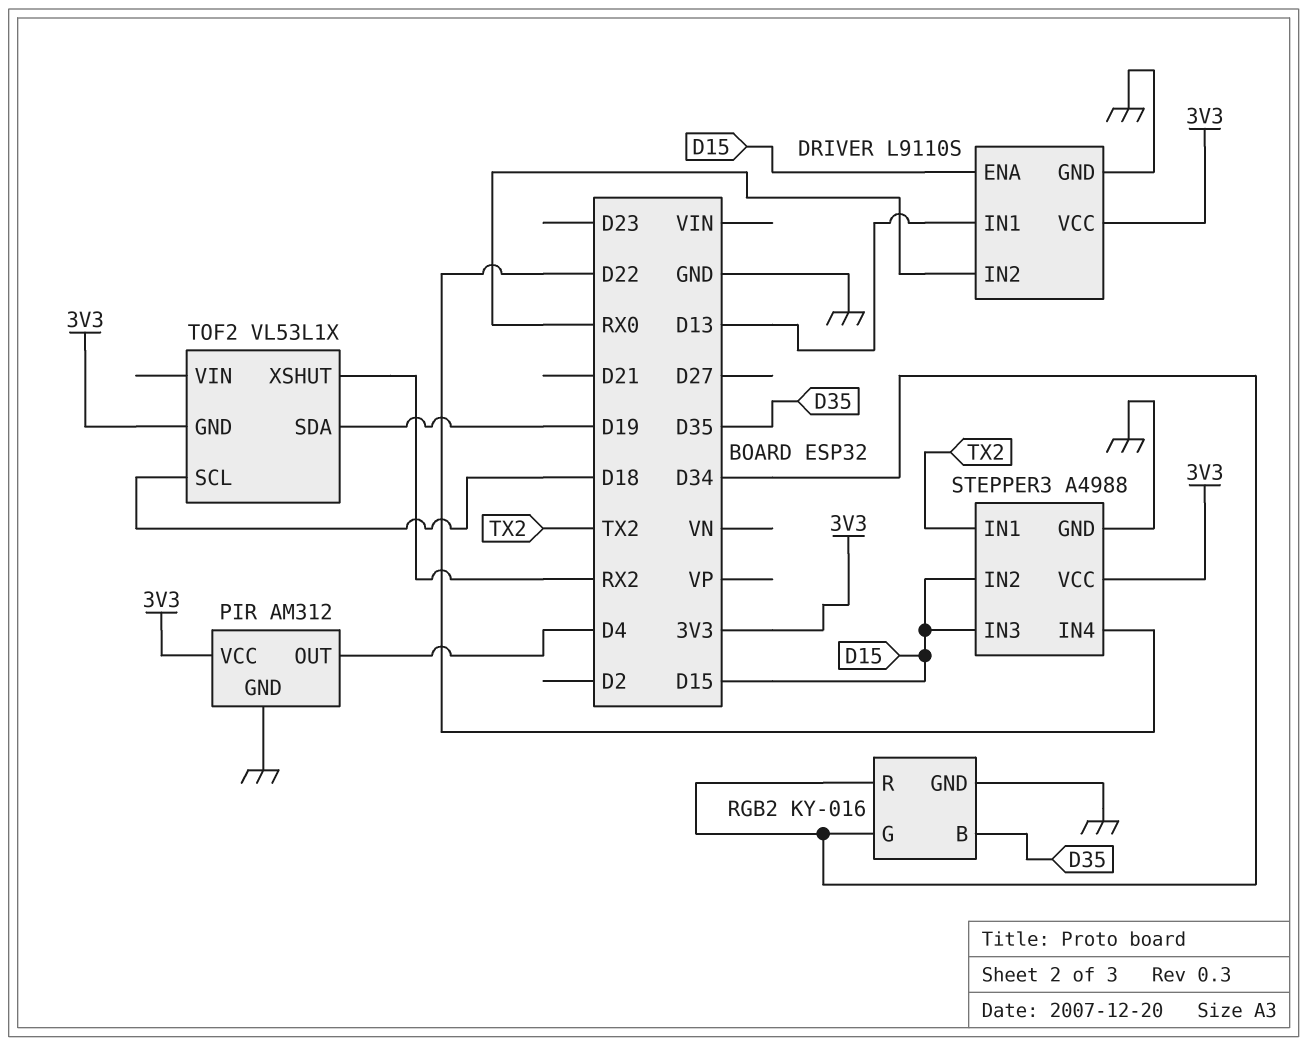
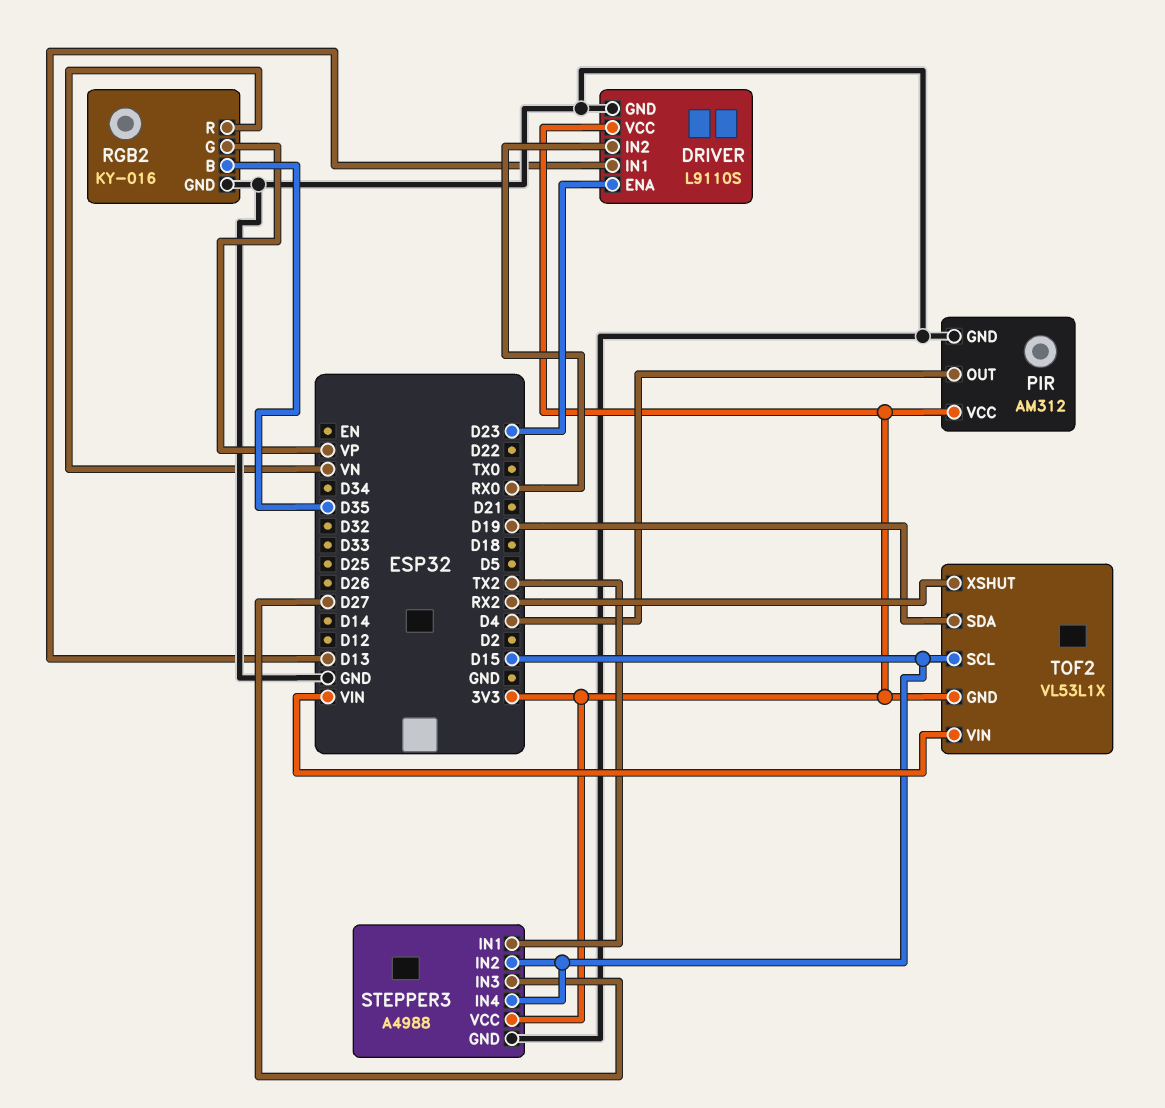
DRIVER pin ENA: D15 -> D23
RGB2 pin G: D34 -> VP
RGB2 pin R: D34 -> VN
STEPPER3 pin IN3: D15 -> D27
STEPPER3 pin IN4: D22 -> D15
TOF2 pin SCL: D18 -> D15
TOF2 pin VIN: none -> VIN

